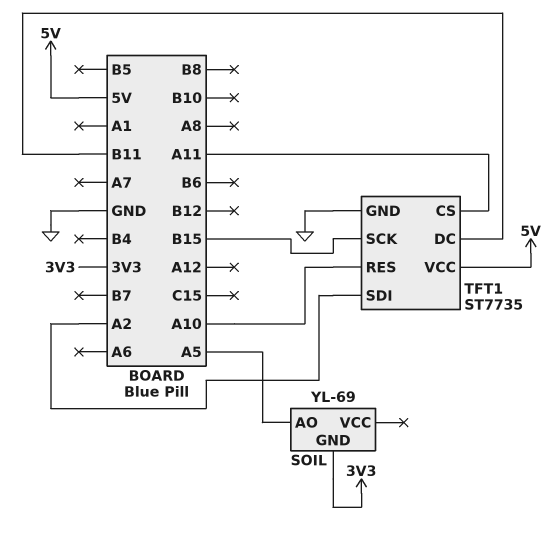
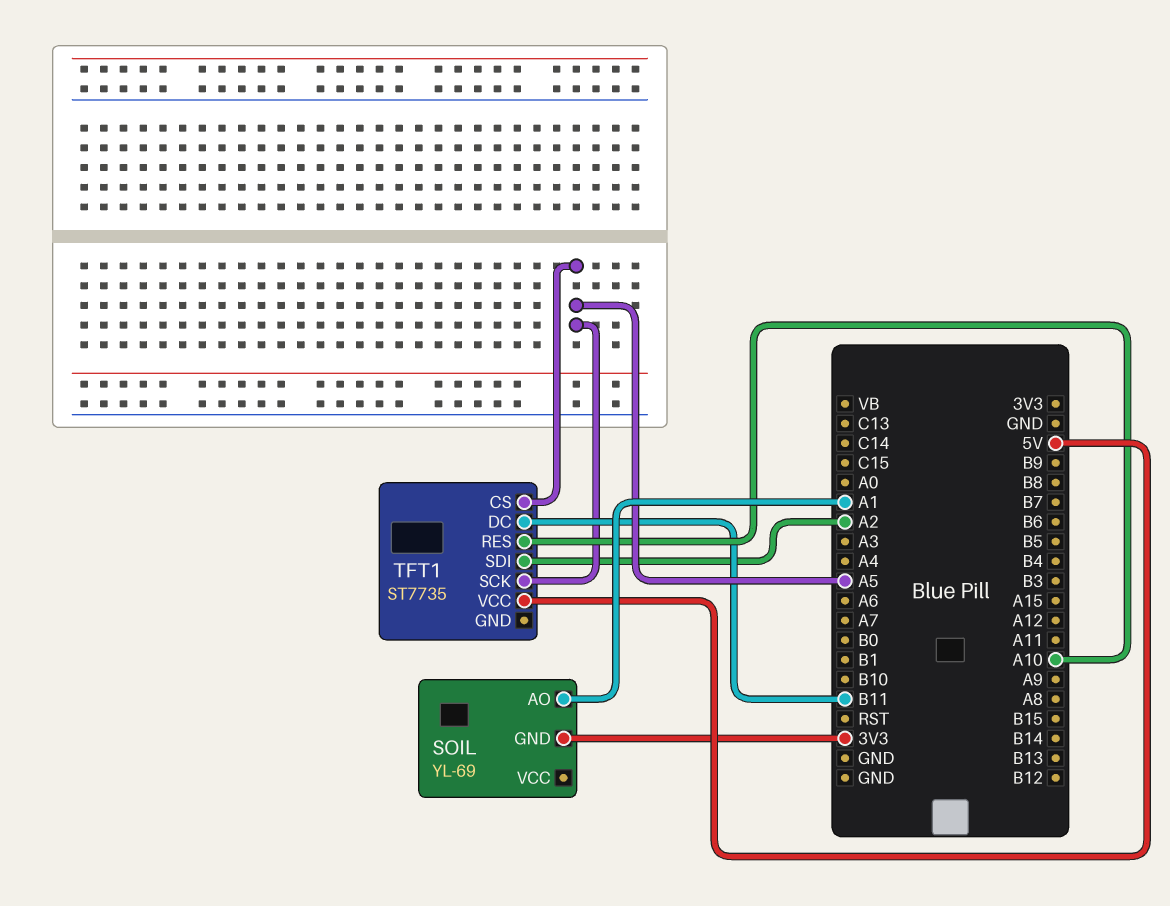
SOIL pin AO: A5 -> A1
TFT1 pin CS: A11 -> A5
TFT1 pin GND: GND -> none
TFT1 pin SCK: B15 -> A5

